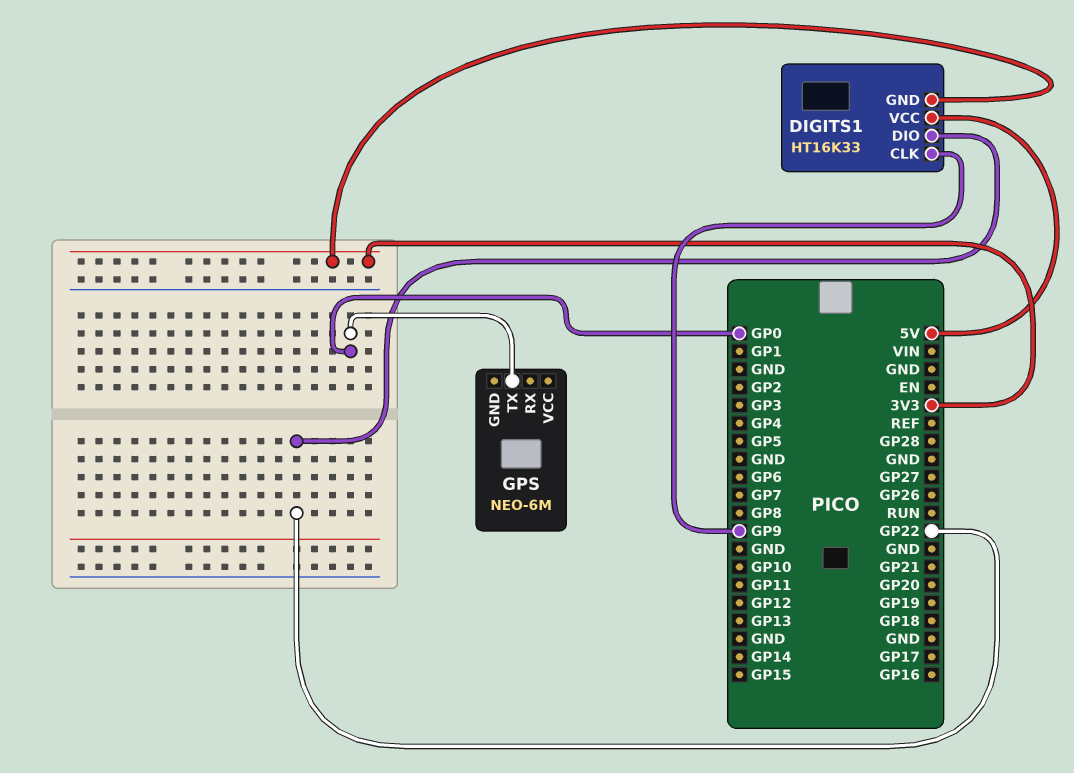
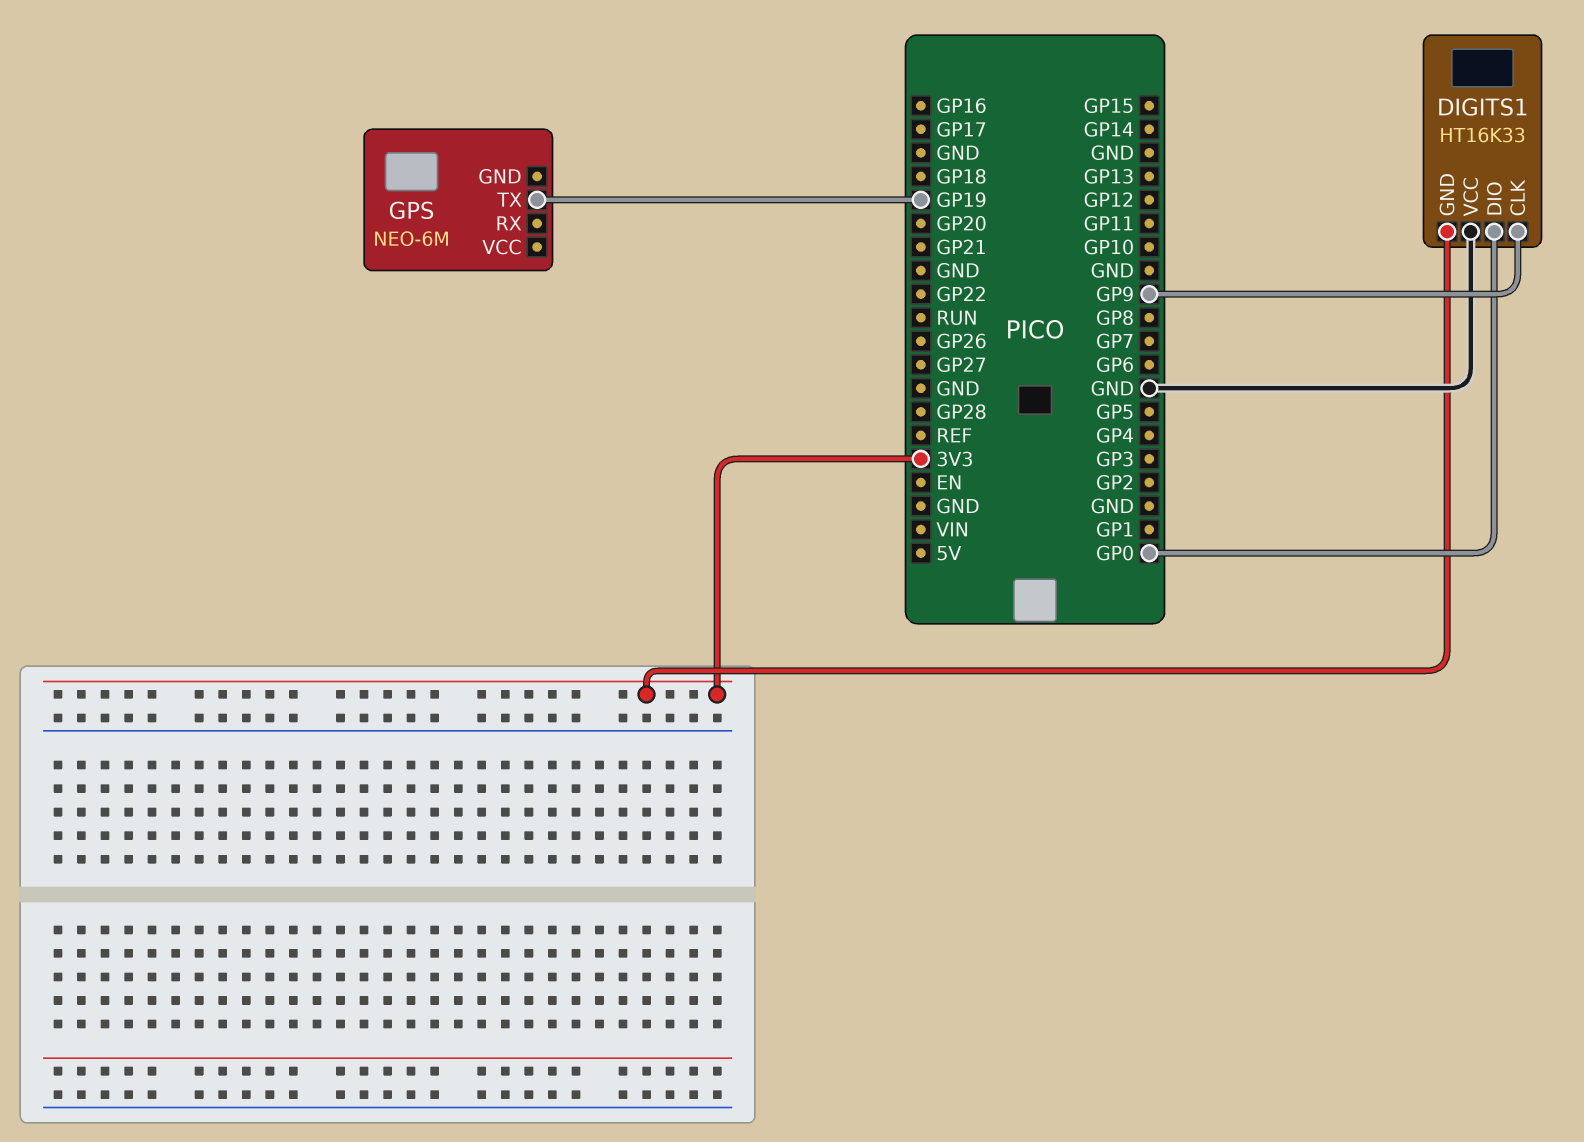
DIGITS1 pin DIO: GP22 -> GP0
DIGITS1 pin VCC: 5V -> GND
GPS pin TX: GP0 -> GP19

